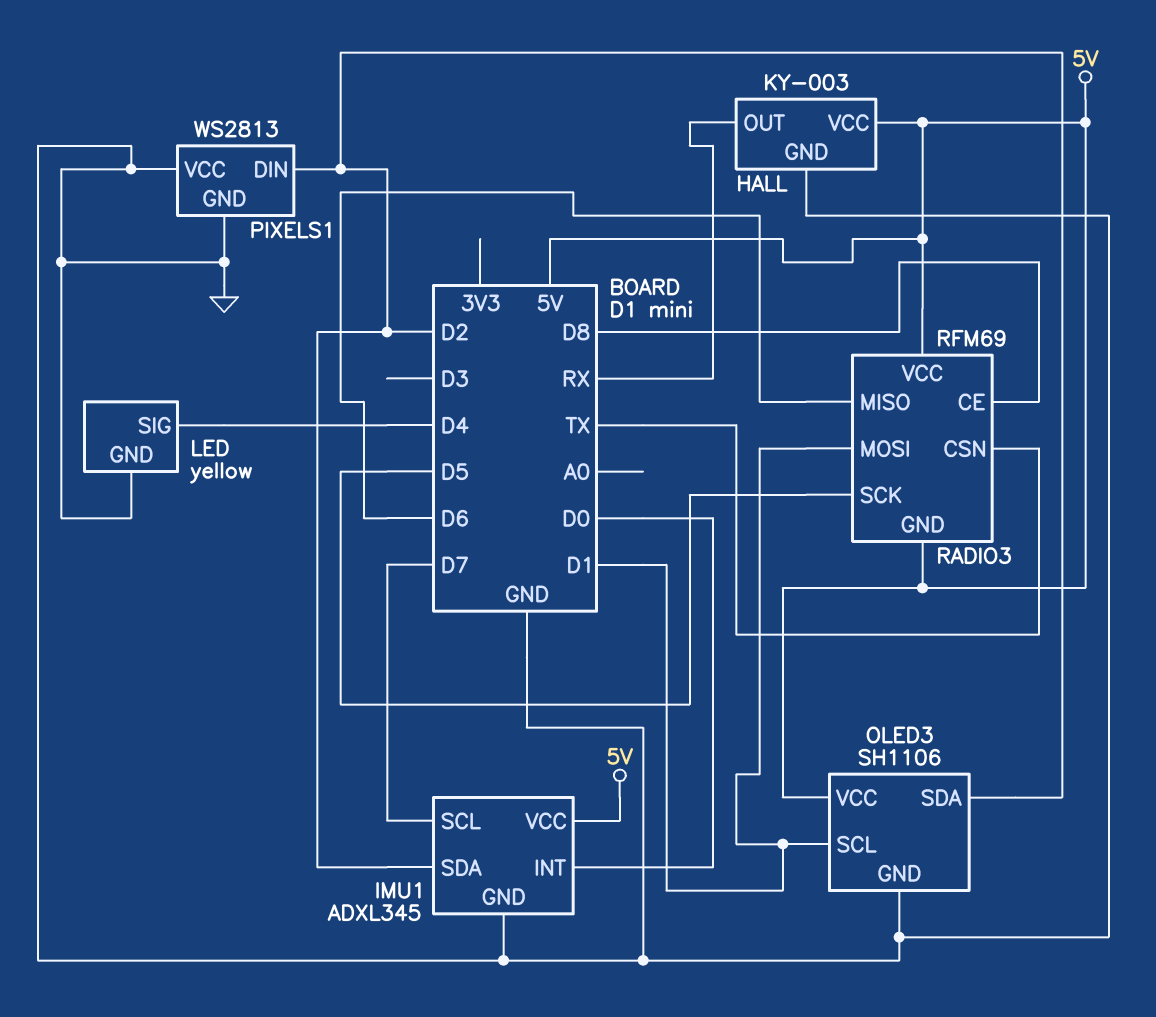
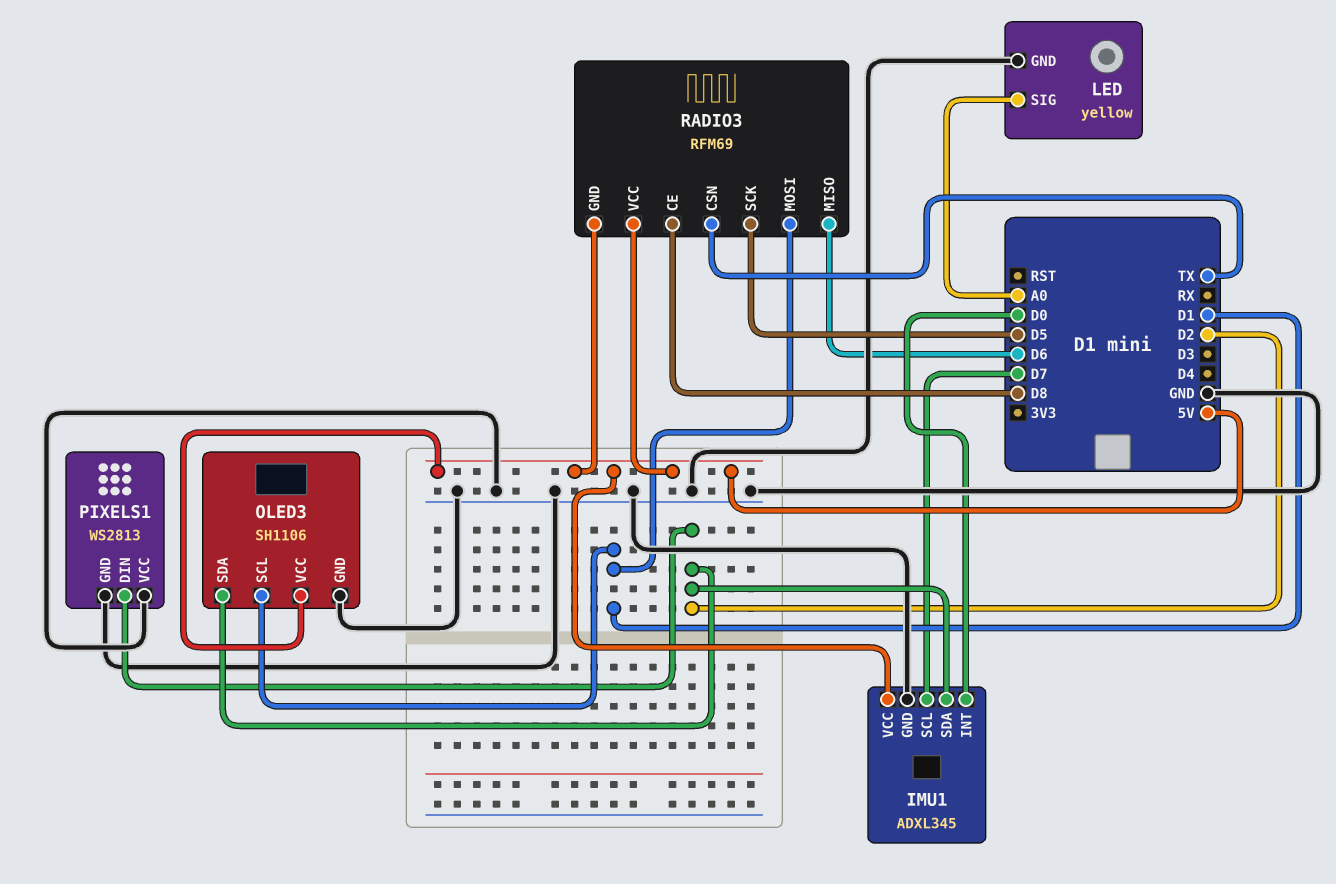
HALL: KY-003 -> none
HALL pin GND: GND -> none
HALL pin OUT: RX -> none
HALL pin VCC: 5V -> none
LED pin SIG: D4 -> A0

